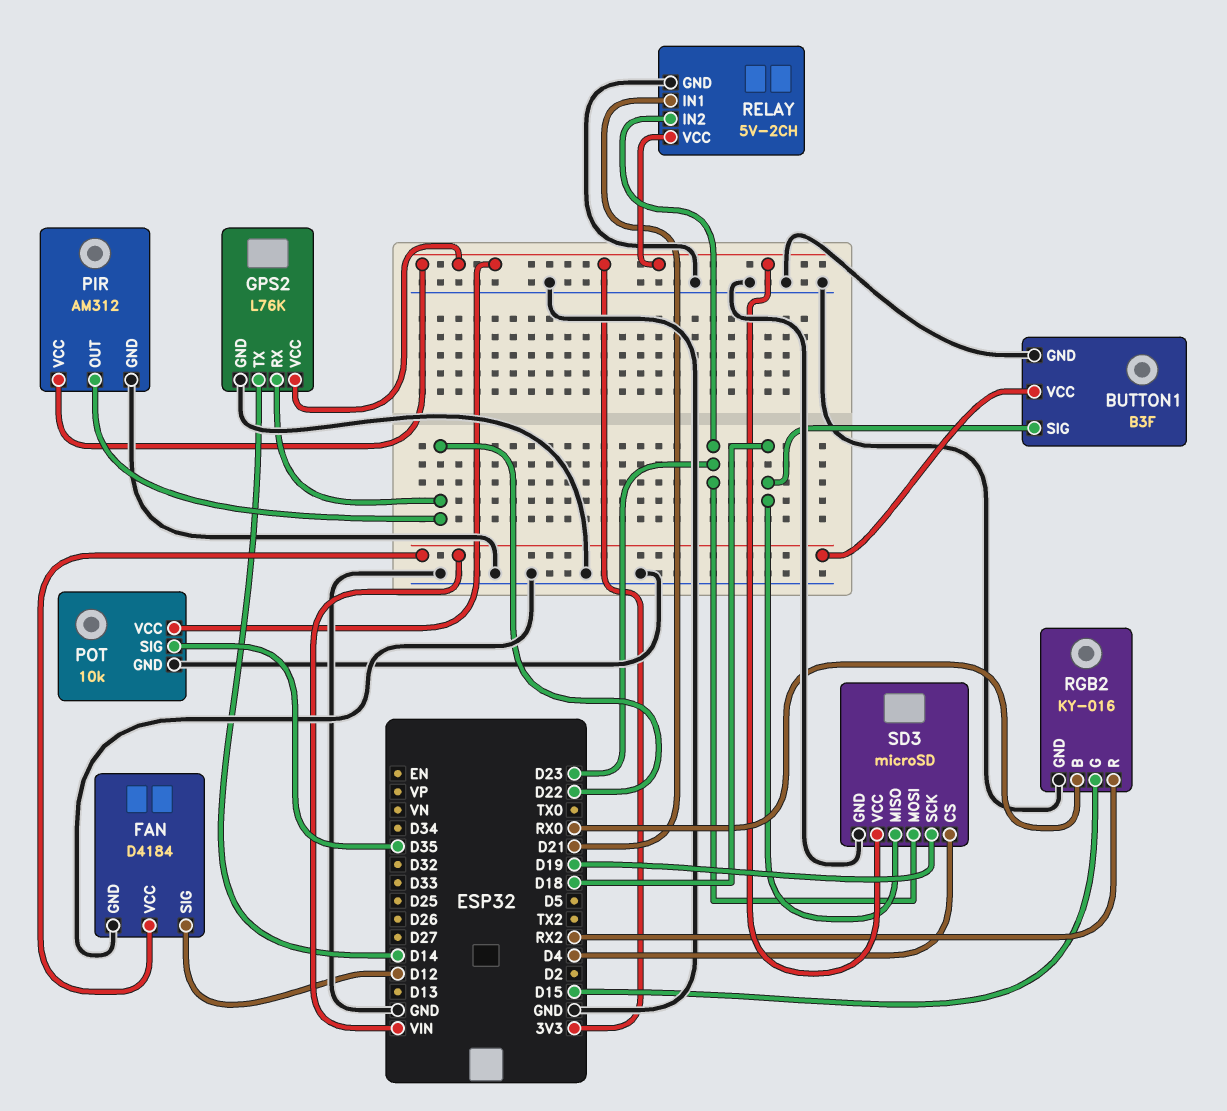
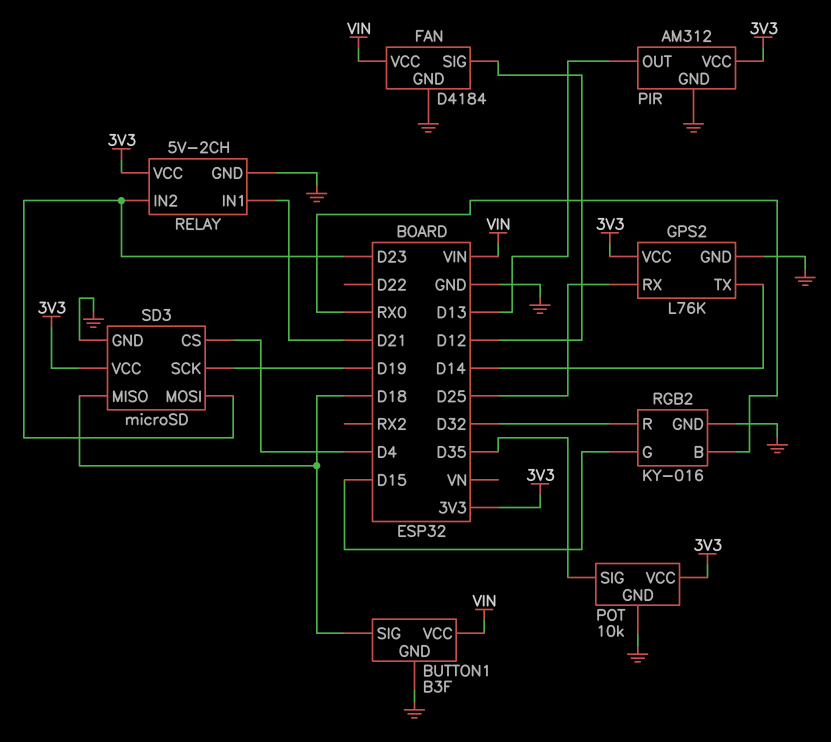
GPS2 pin RX: D22 -> D25
PIR pin OUT: D22 -> D13
RGB2 pin R: RX2 -> D32

